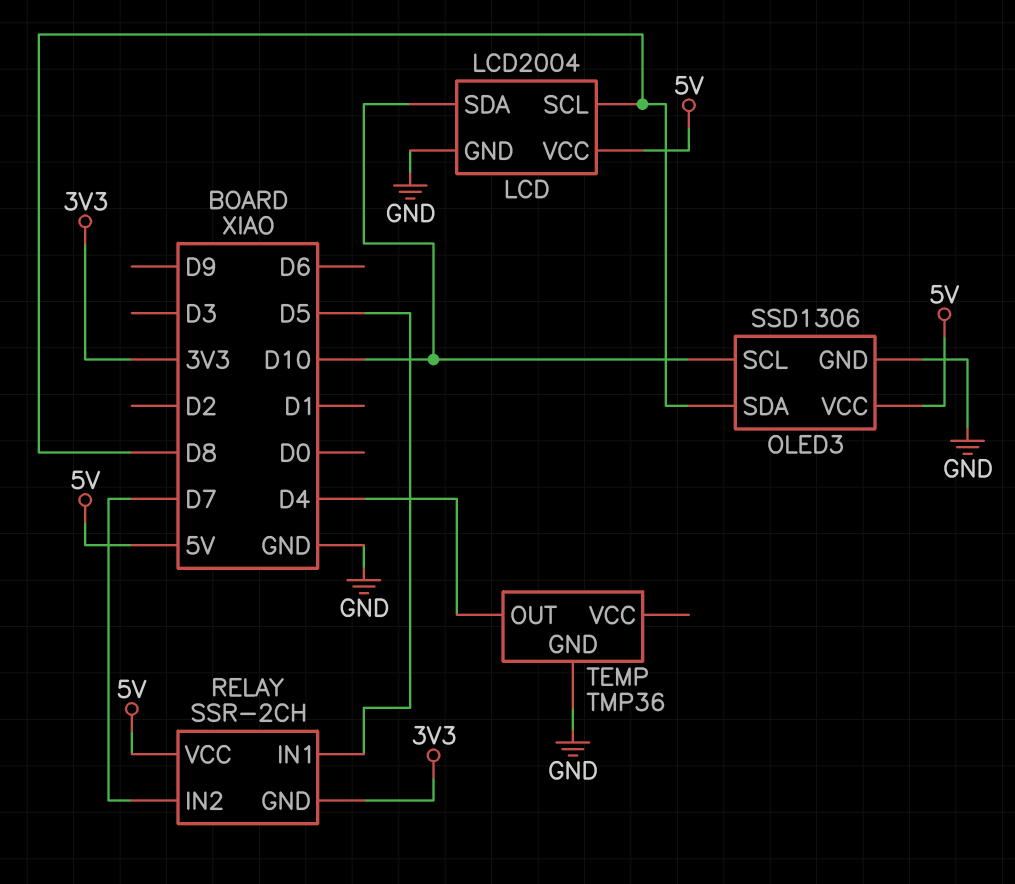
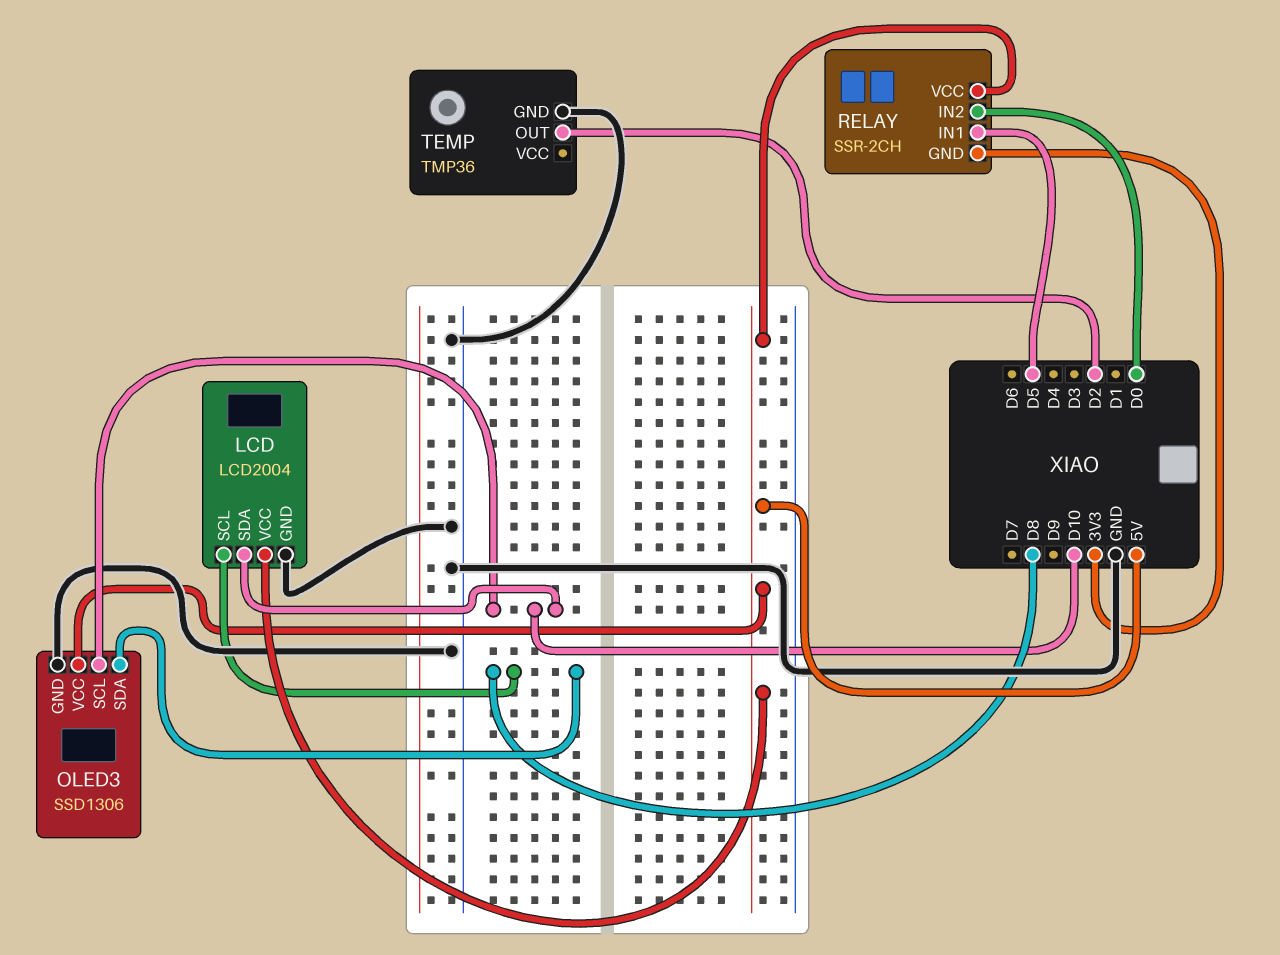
RELAY pin IN2: D7 -> D0
TEMP pin OUT: D4 -> D2

